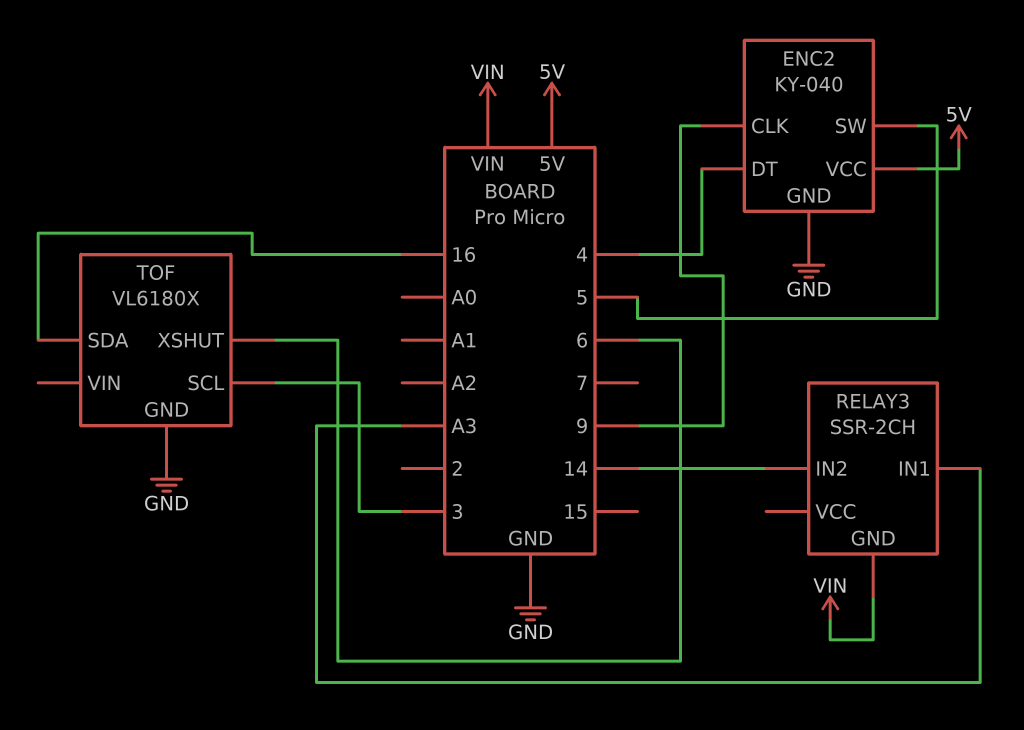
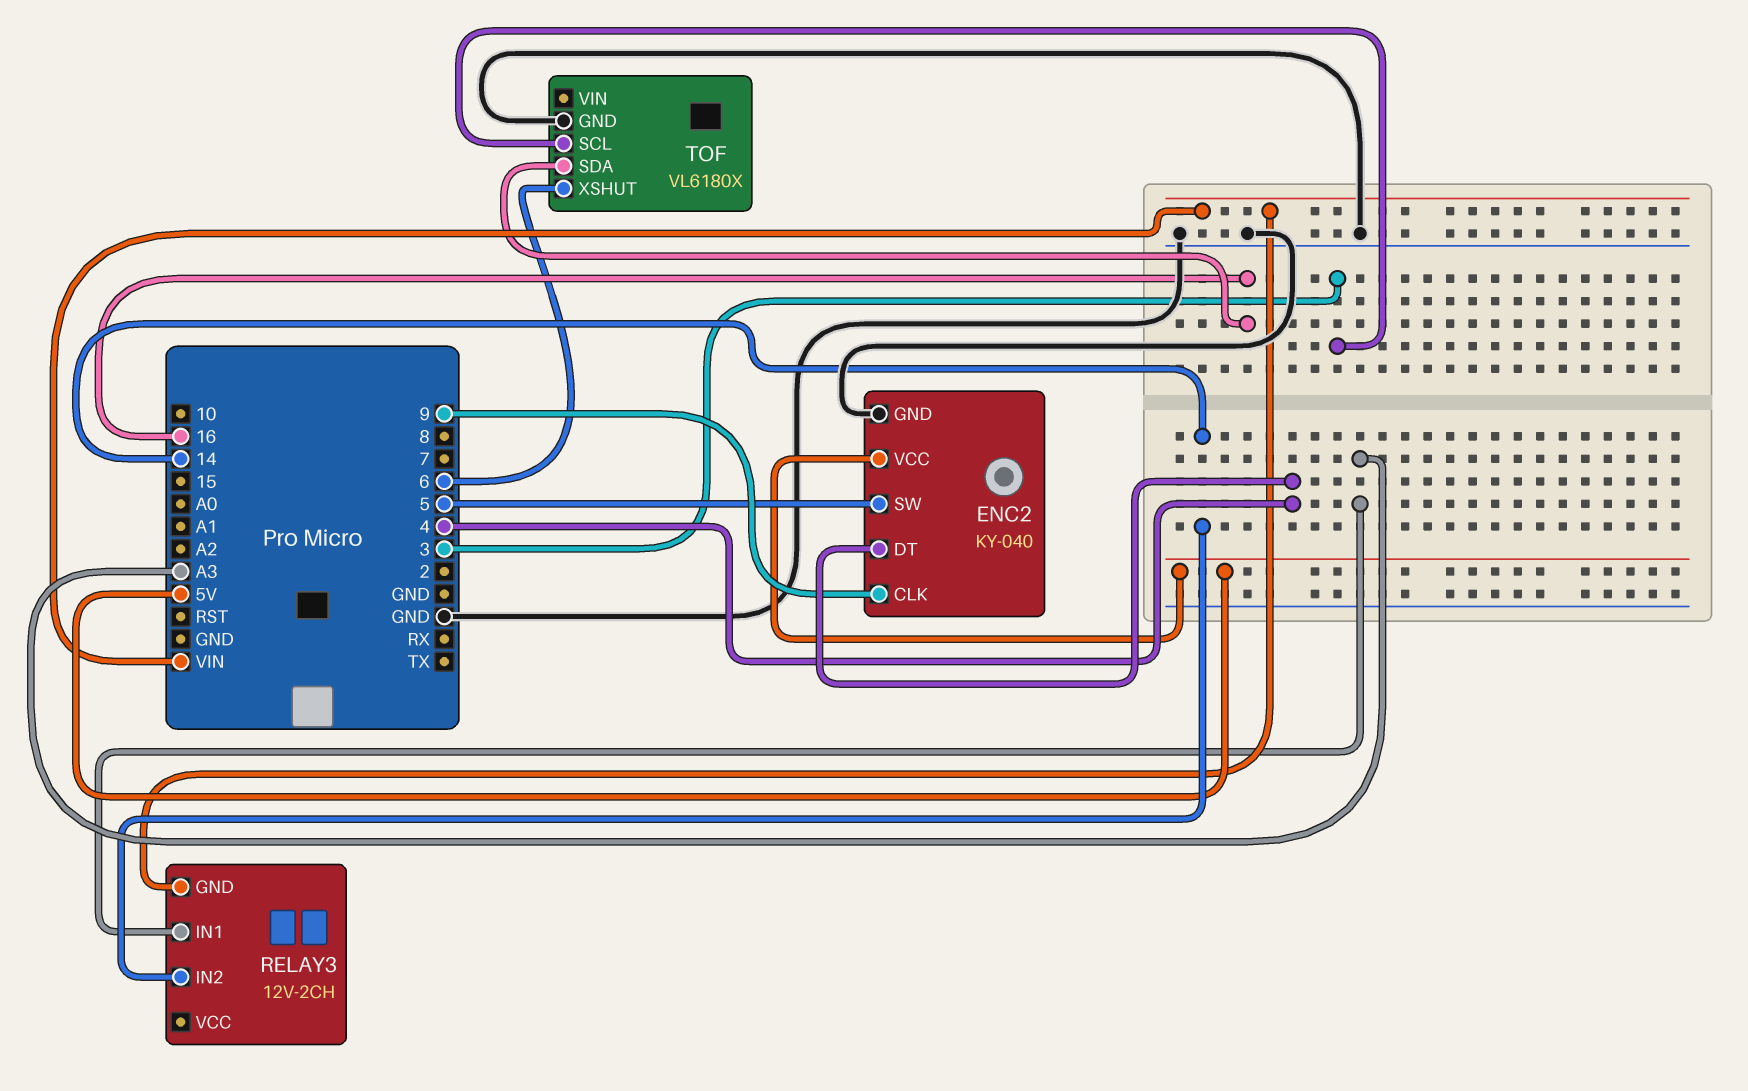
RELAY3: SSR-2CH -> 12V-2CH

